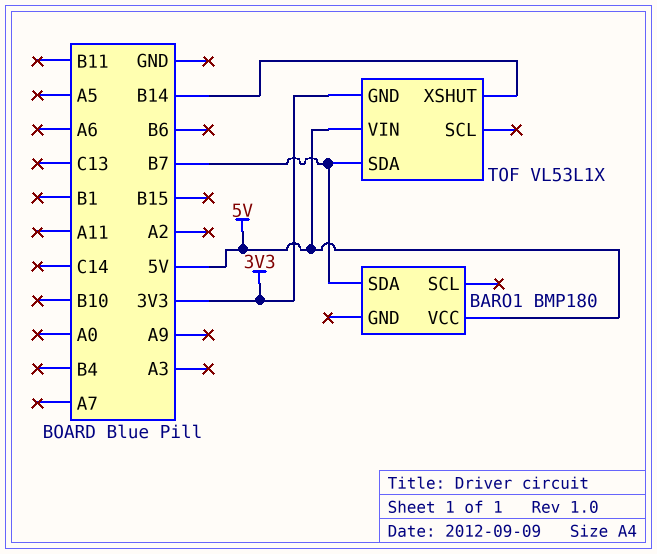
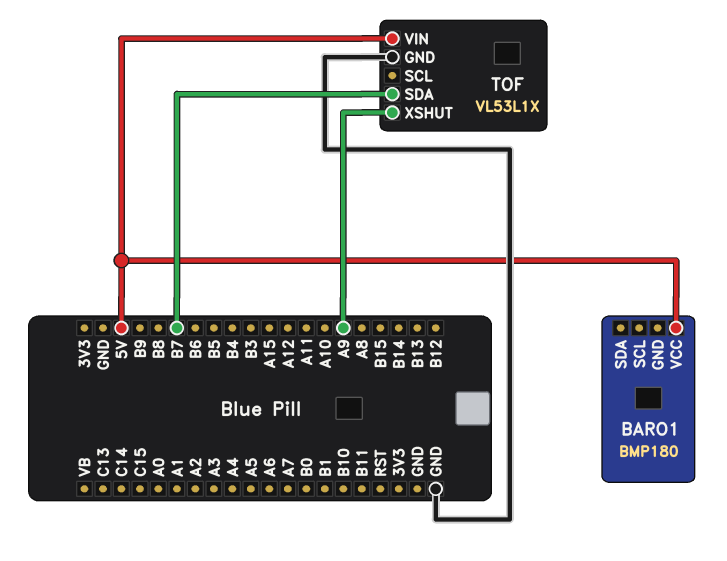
BARO1 pin SDA: B7 -> none
TOF pin GND: 3V3 -> GND
TOF pin XSHUT: B14 -> A9

